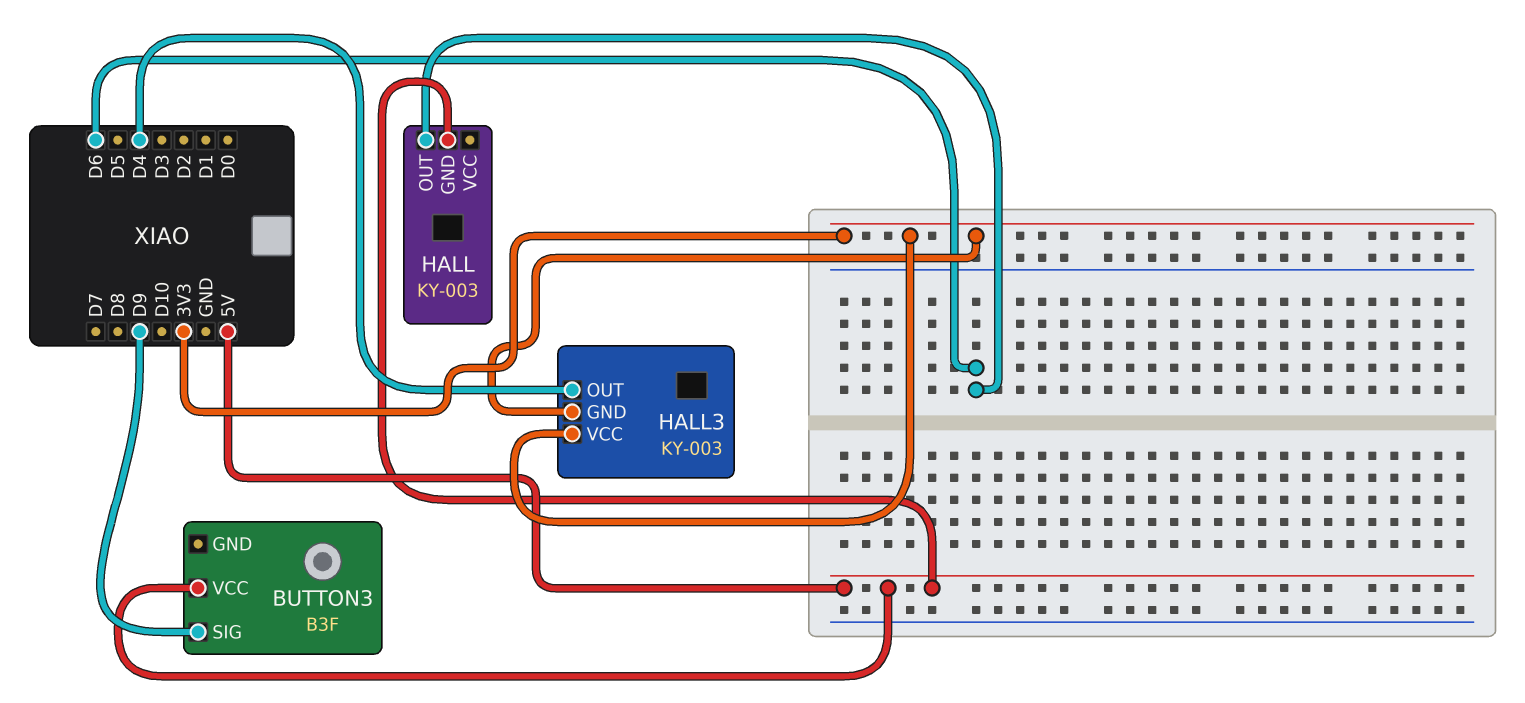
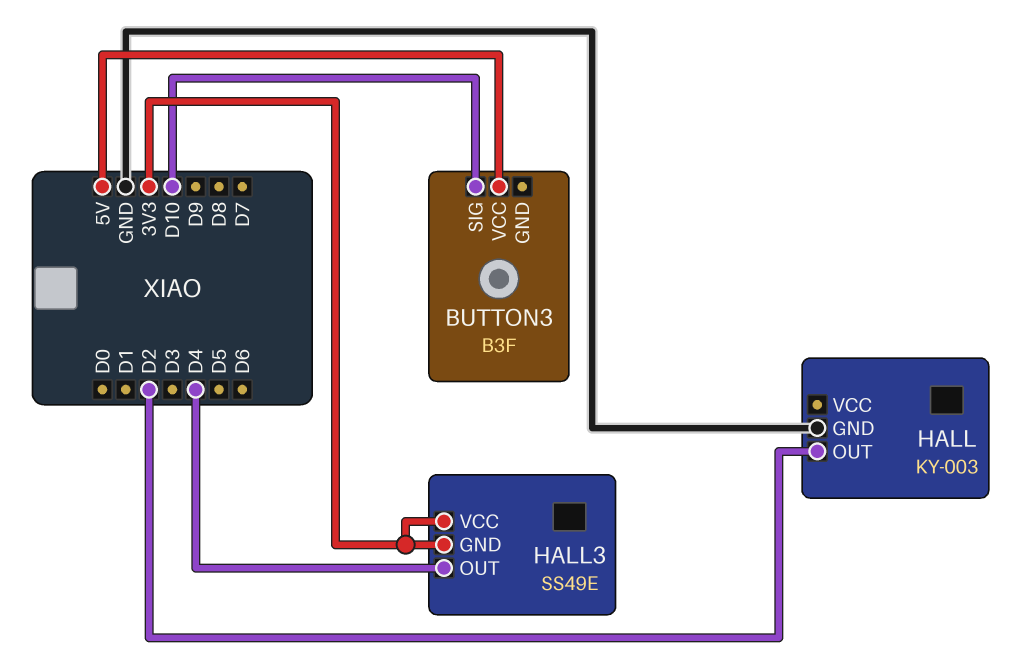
BUTTON3 pin SIG: D9 -> D10
HALL pin GND: 5V -> GND
HALL pin OUT: D6 -> D2
HALL3: KY-003 -> SS49E

